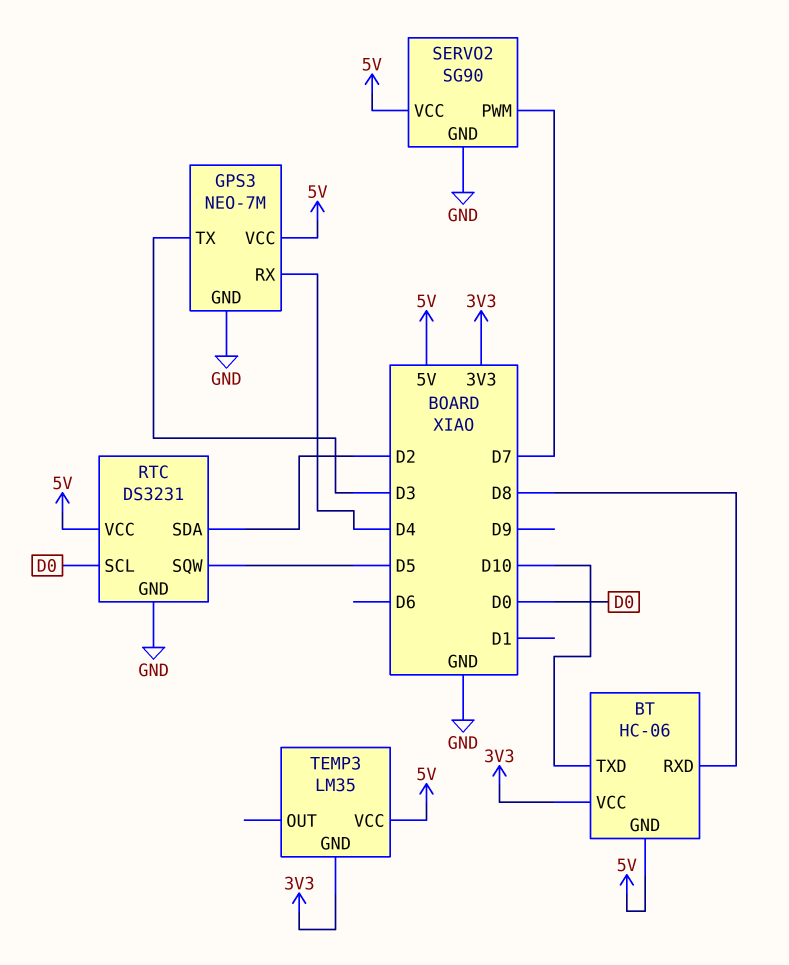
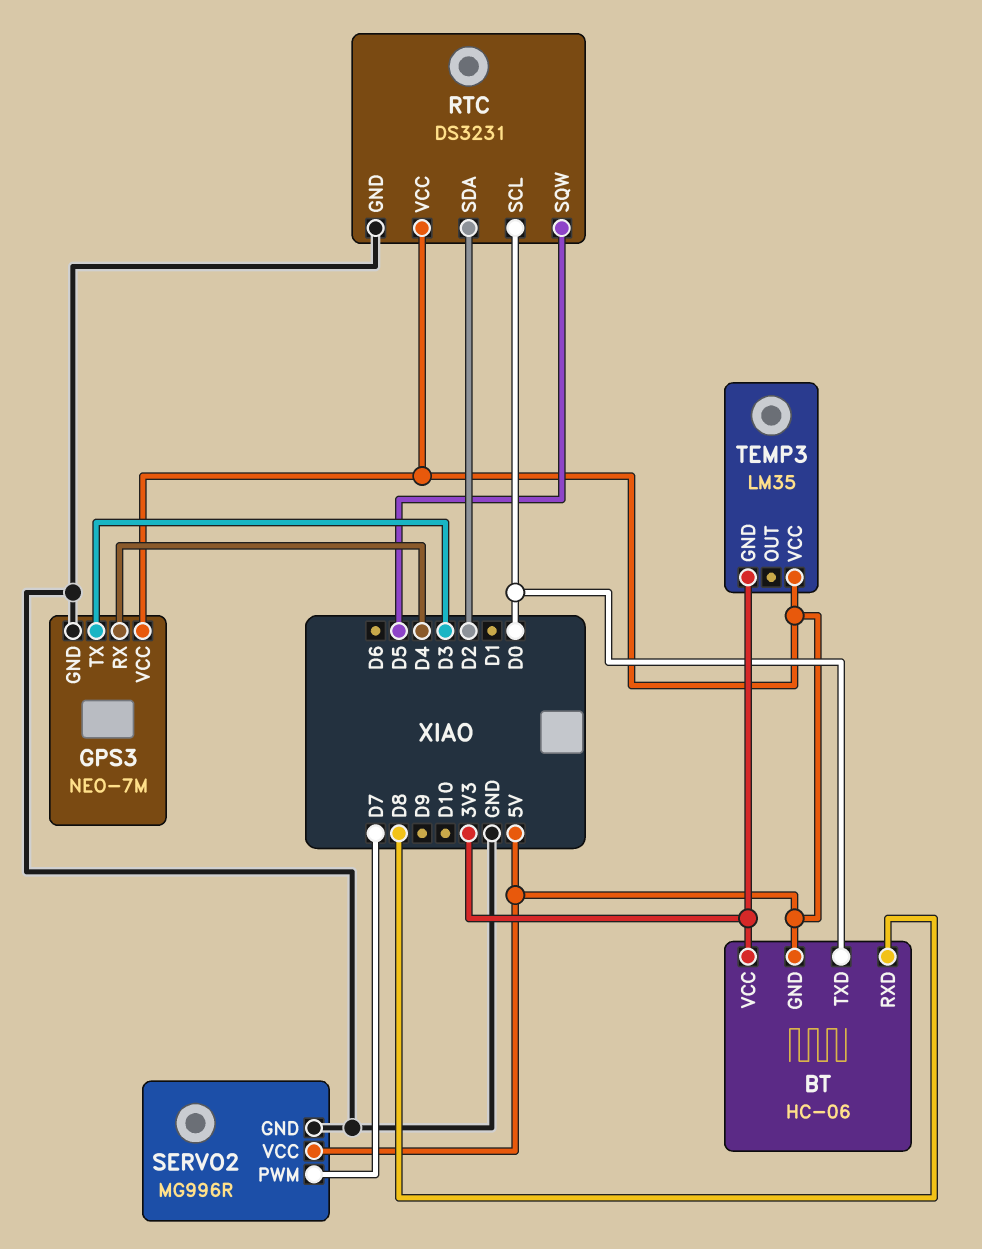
BT pin TXD: D10 -> D0
SERVO2: SG90 -> MG996R

